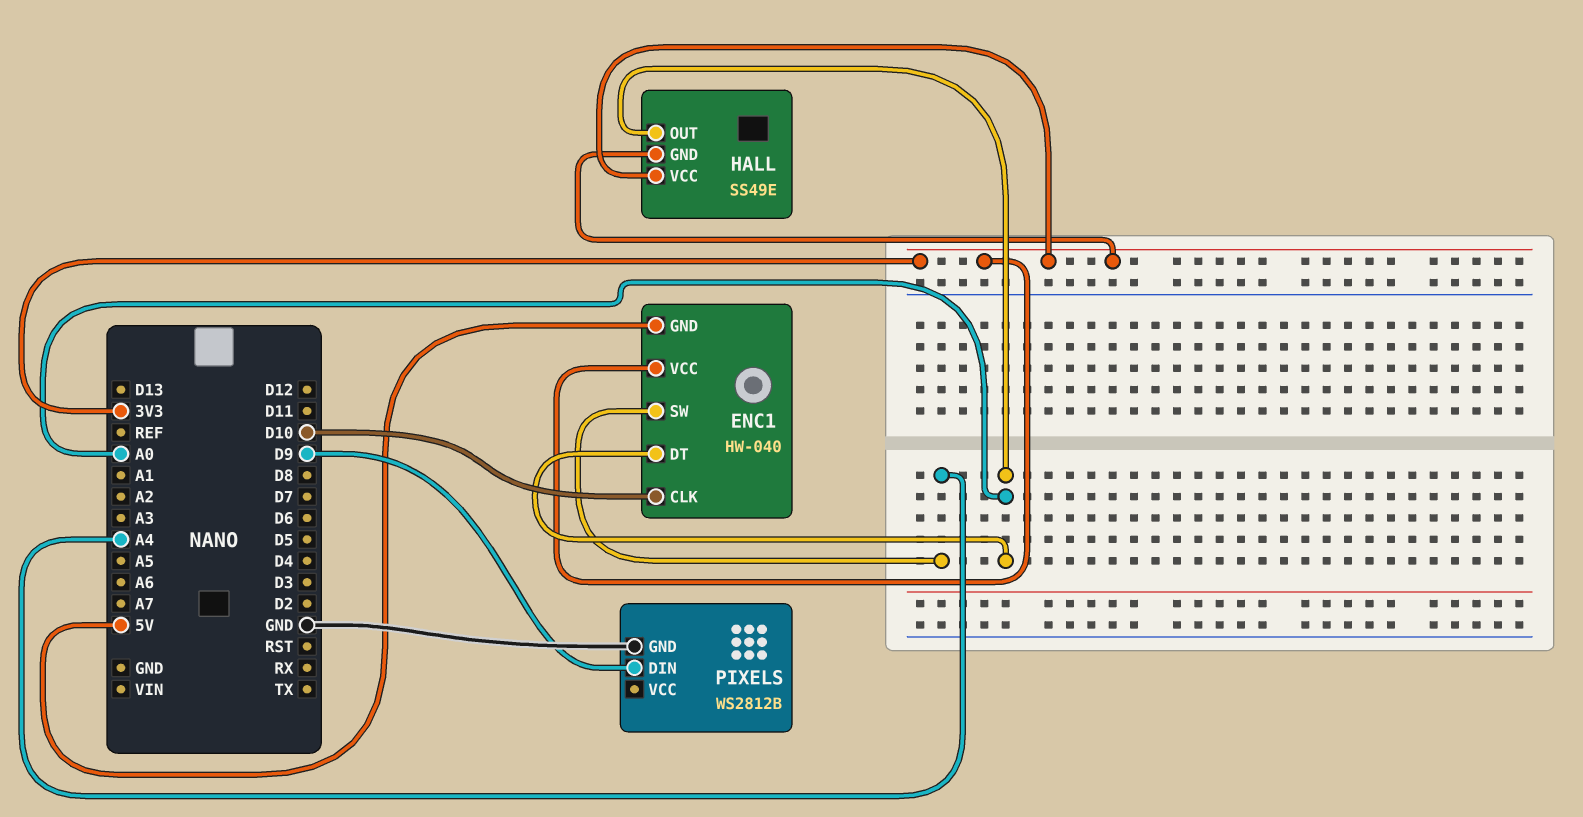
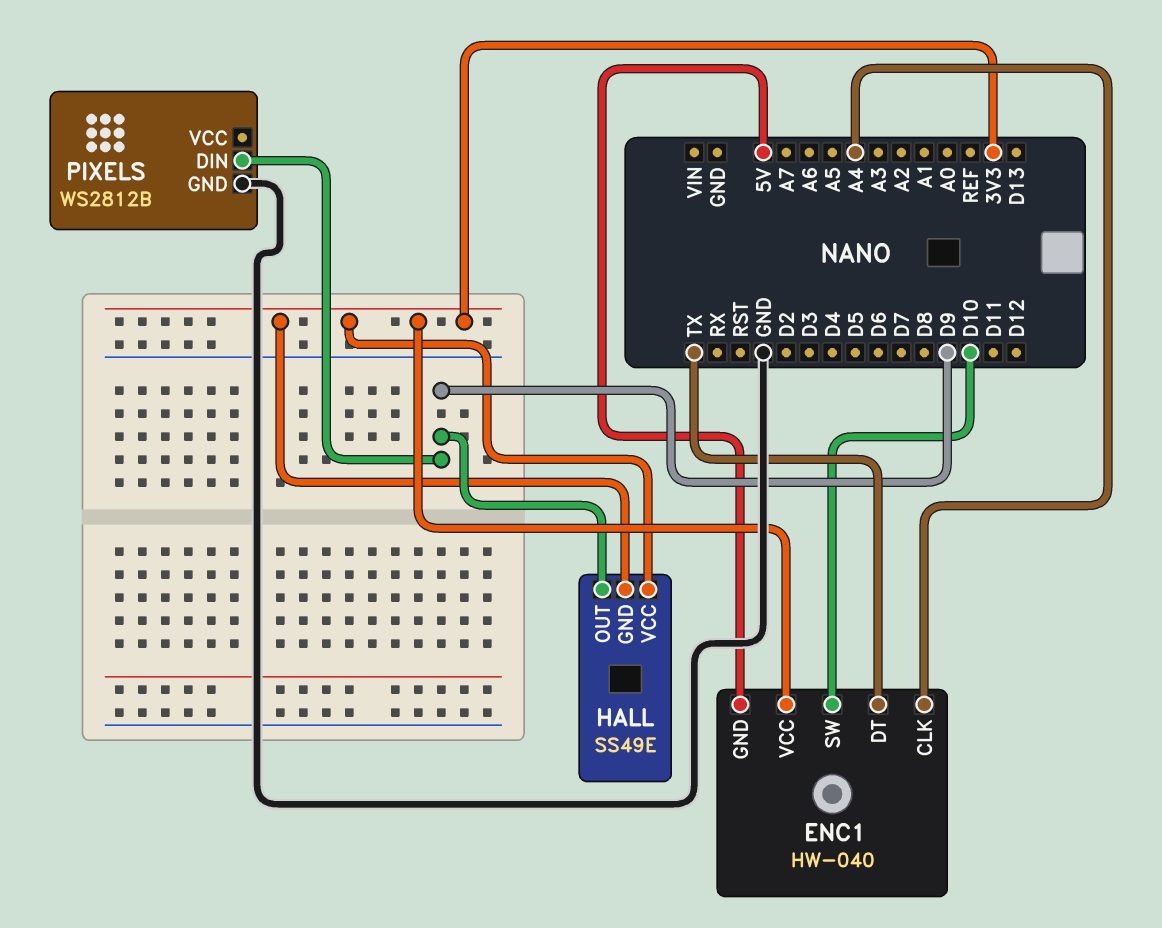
ENC1 pin CLK: D10 -> A4
ENC1 pin DT: A0 -> TX
ENC1 pin SW: A4 -> D10
HALL pin OUT: A0 -> D9

